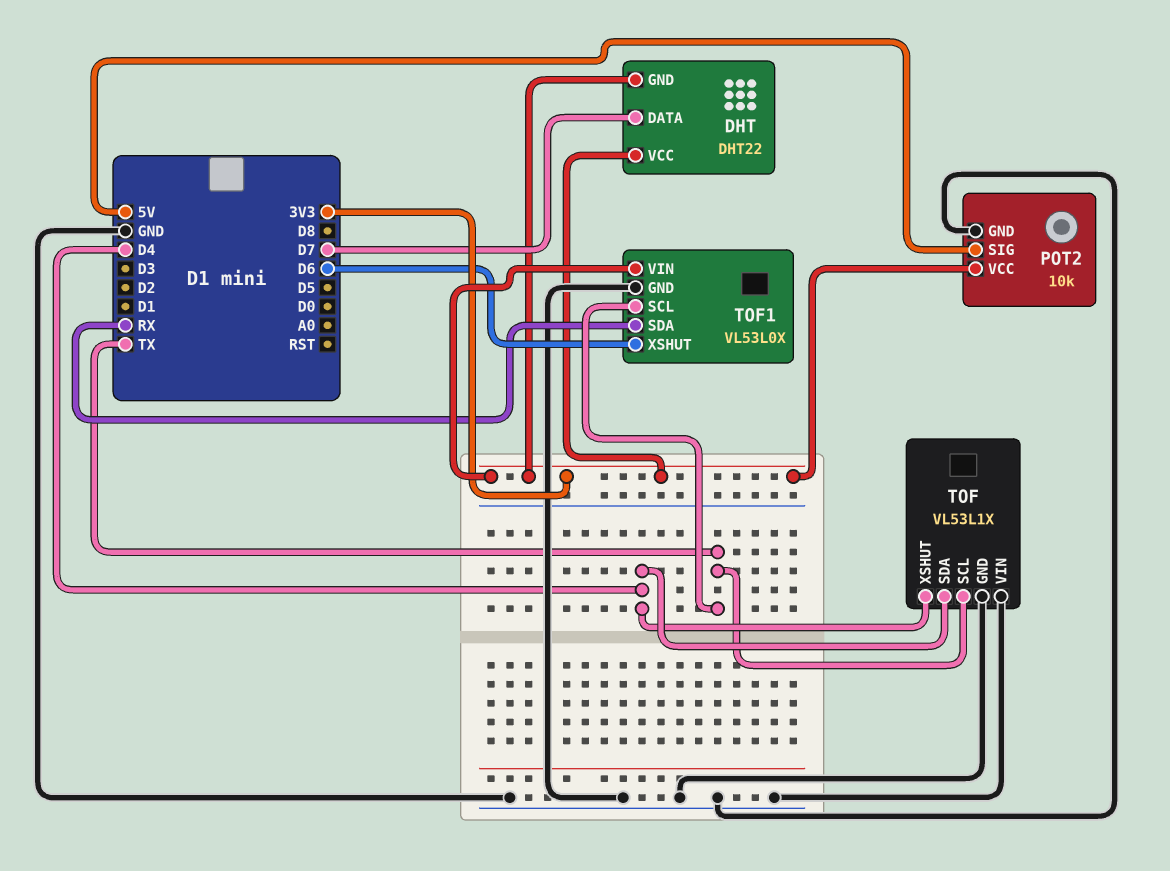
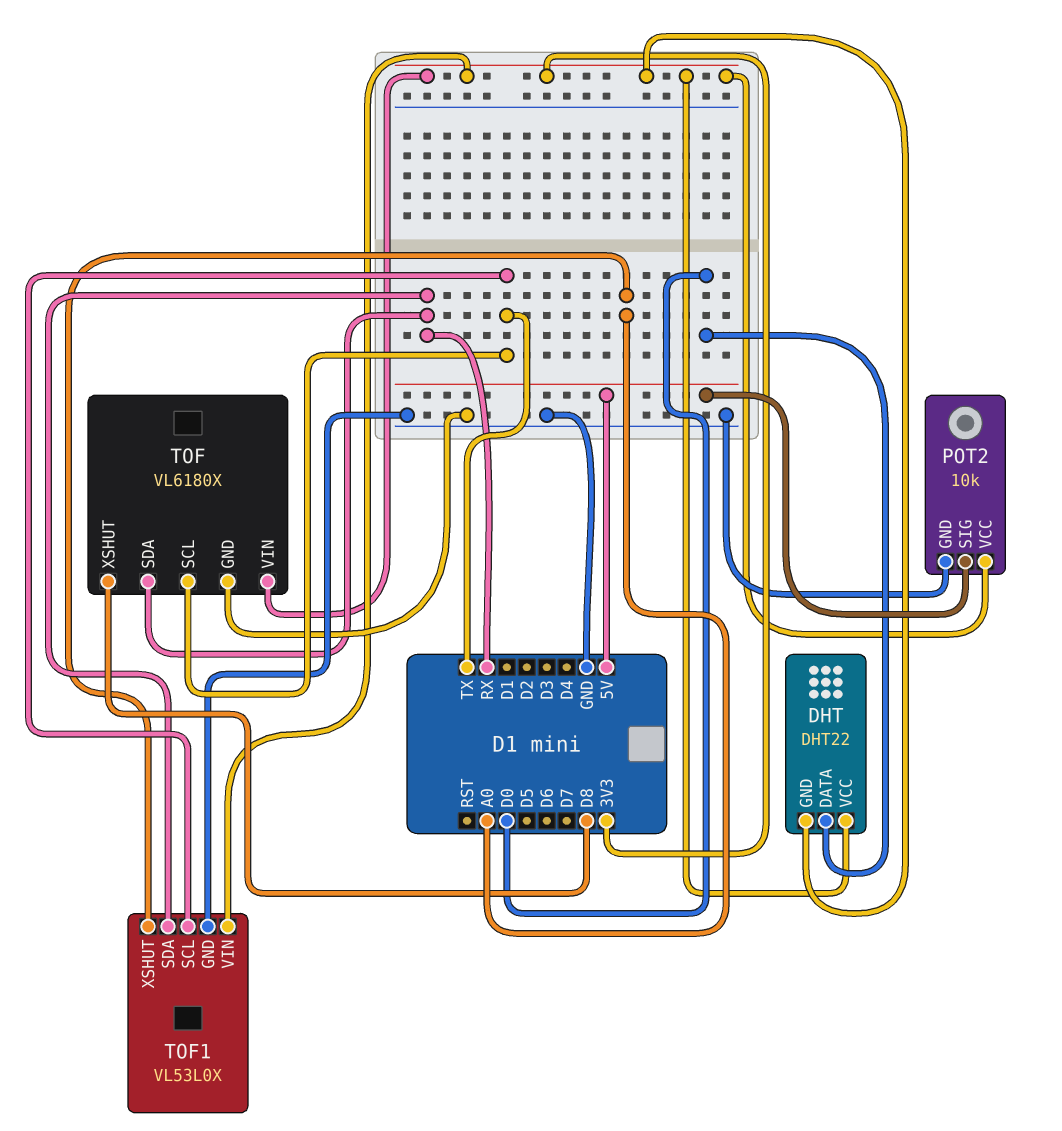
DHT pin DATA: D7 -> D0
TOF: VL53L1X -> VL6180X
TOF pin SDA: D4 -> RX
TOF pin VIN: GND -> 3V3
TOF pin XSHUT: D4 -> D8
TOF1 pin XSHUT: D6 -> A0

